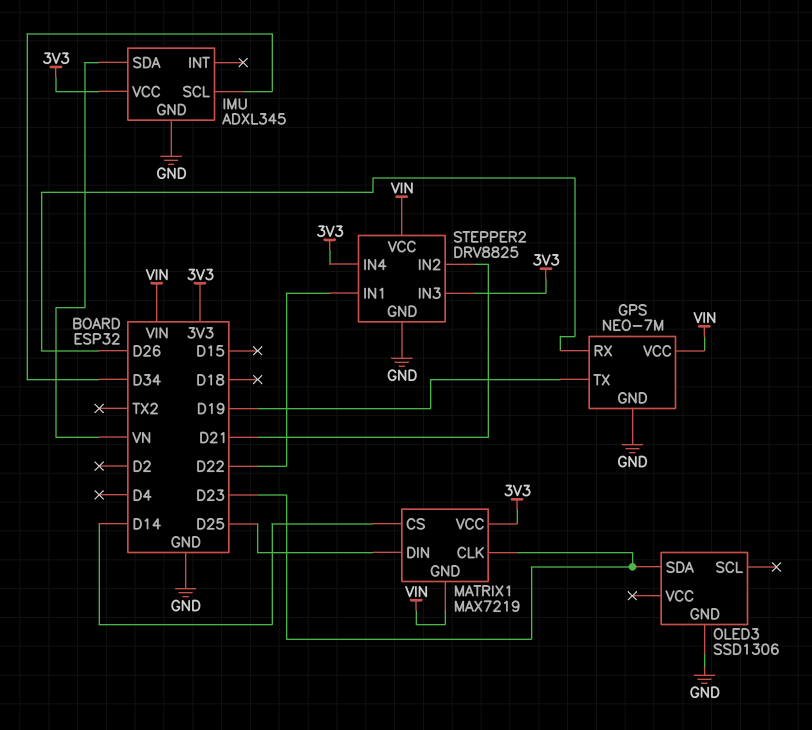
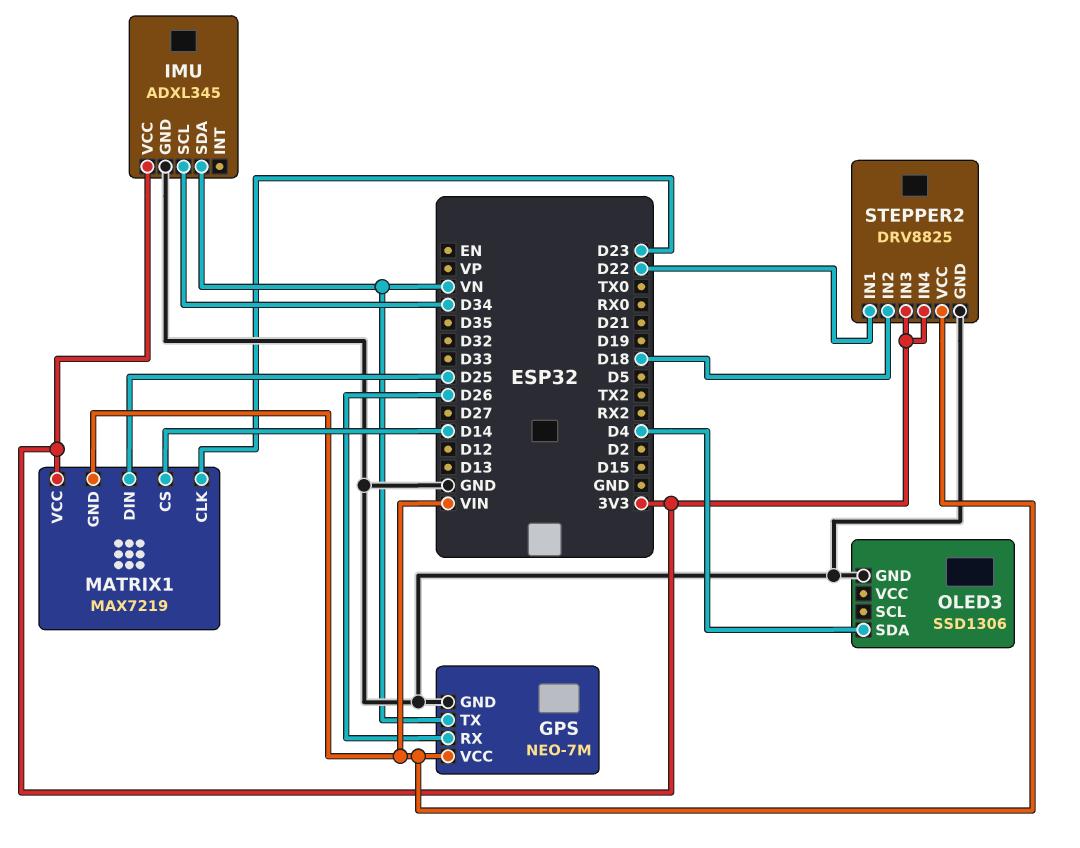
GPS pin TX: D19 -> VN
OLED3 pin SDA: D23 -> D4
STEPPER2 pin IN2: D21 -> D18

